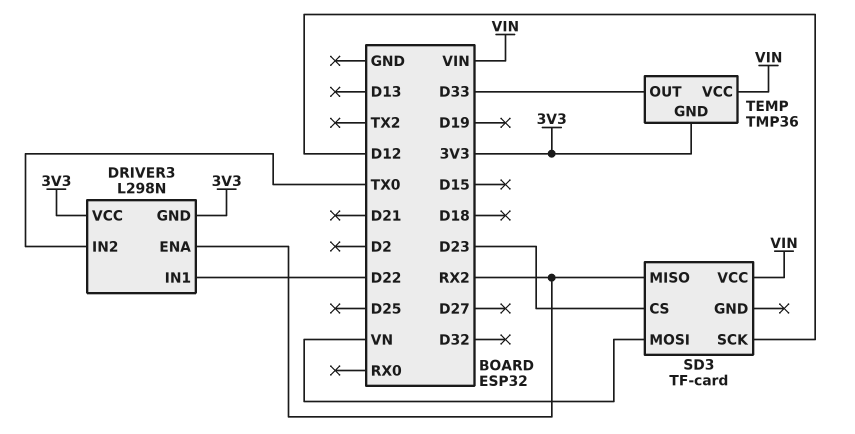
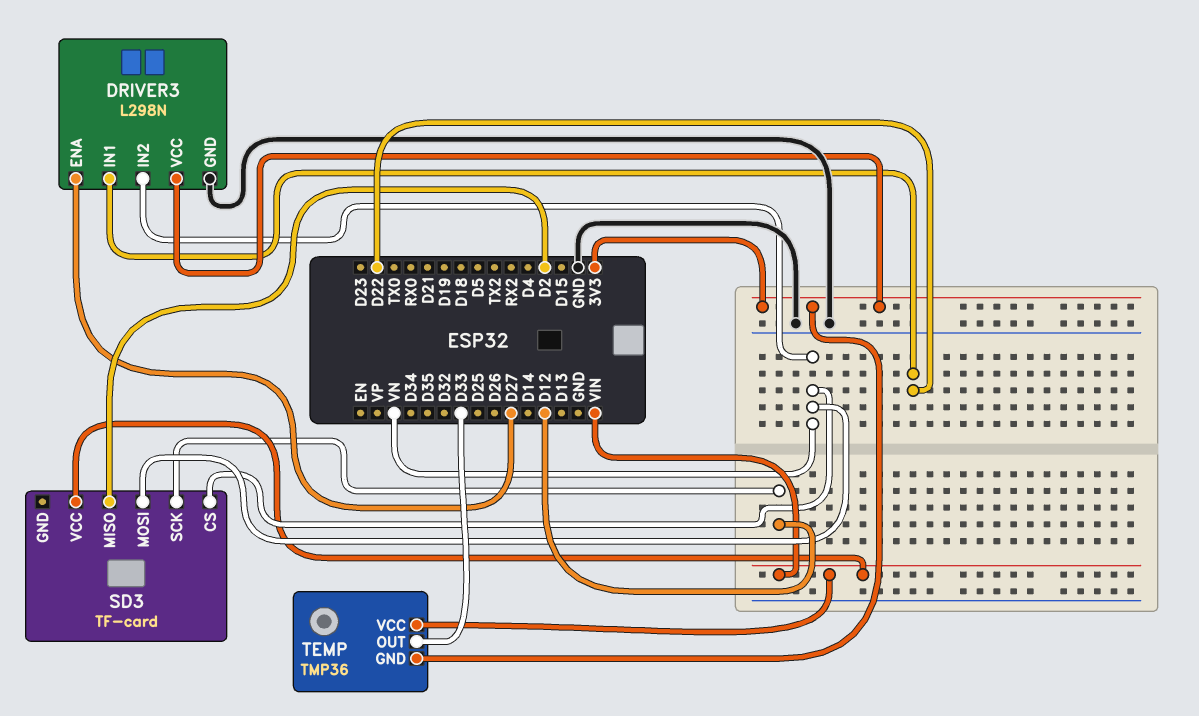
DRIVER3 pin ENA: RX2 -> D27
DRIVER3 pin GND: 3V3 -> GND
DRIVER3 pin IN2: TX0 -> VN
SD3 pin CS: D23 -> VN
SD3 pin MISO: RX2 -> D2

